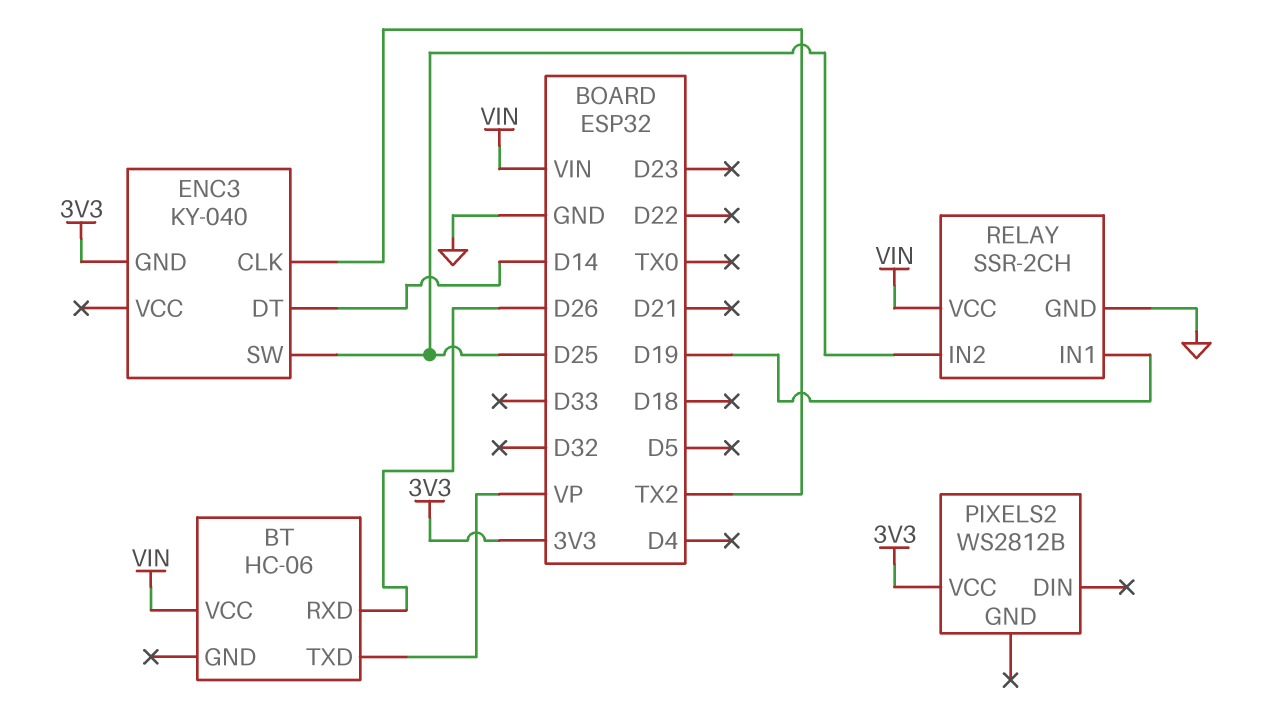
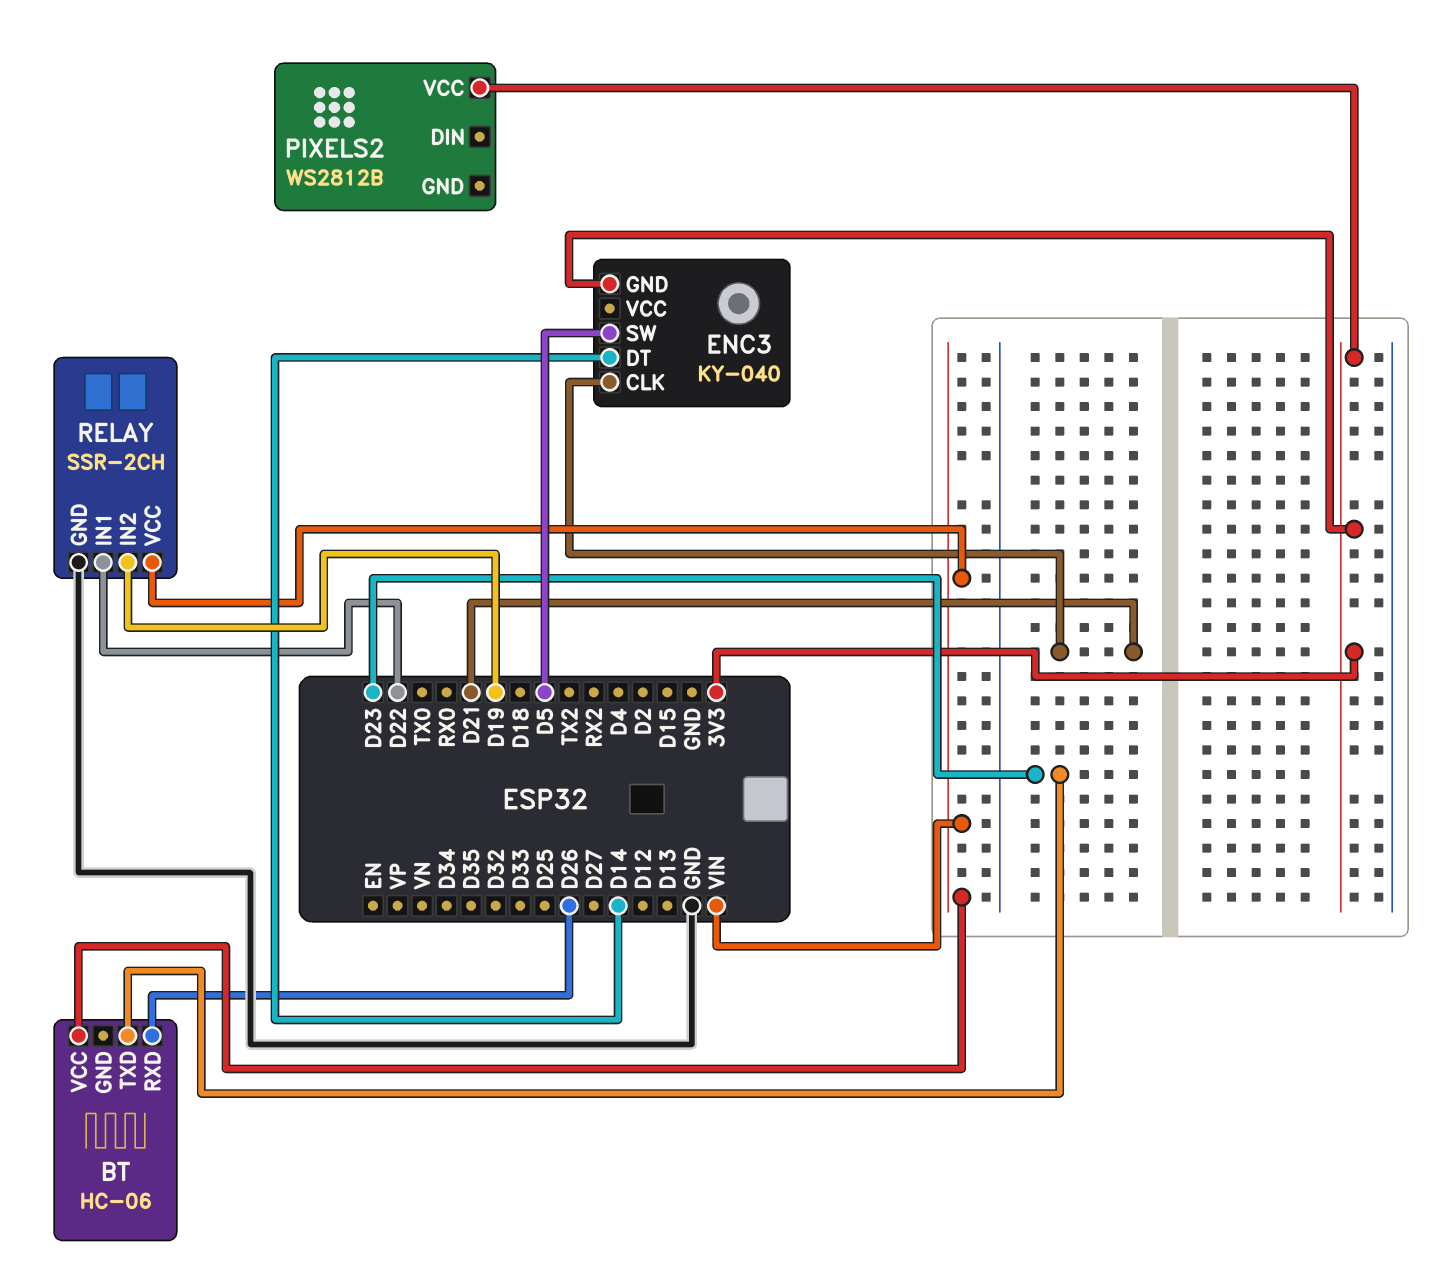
BT pin TXD: VP -> D23
ENC3 pin CLK: TX2 -> D21
ENC3 pin SW: D25 -> D5
RELAY pin IN1: D19 -> D22
RELAY pin IN2: D25 -> D19

